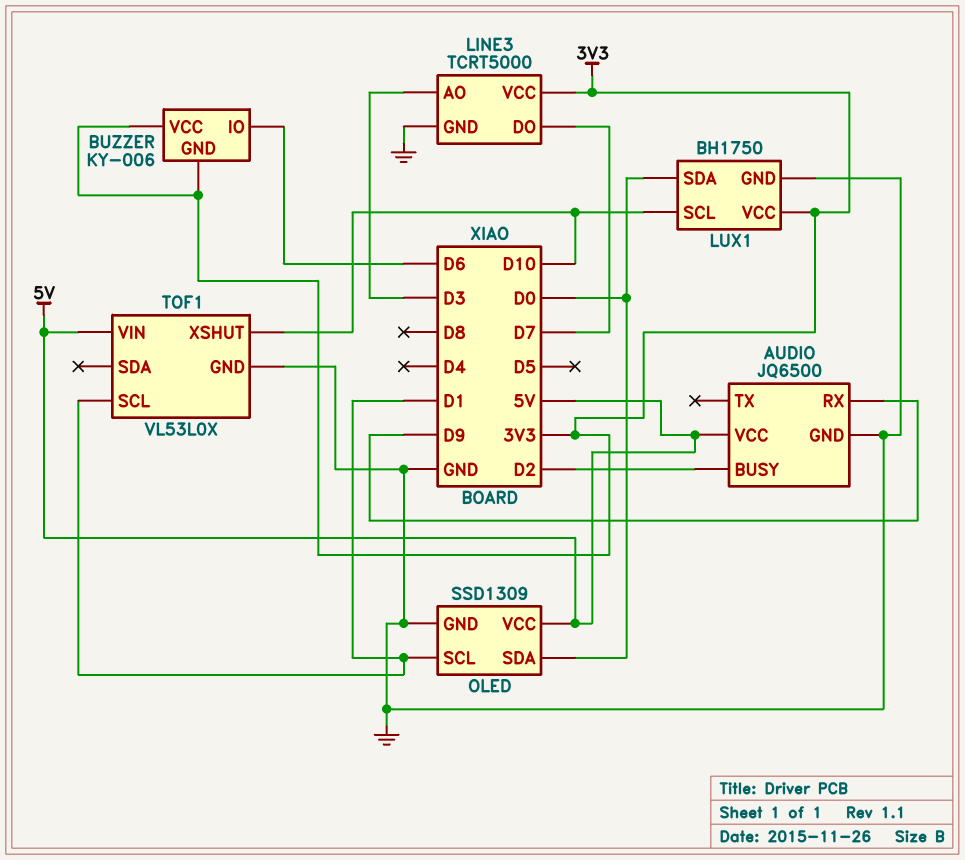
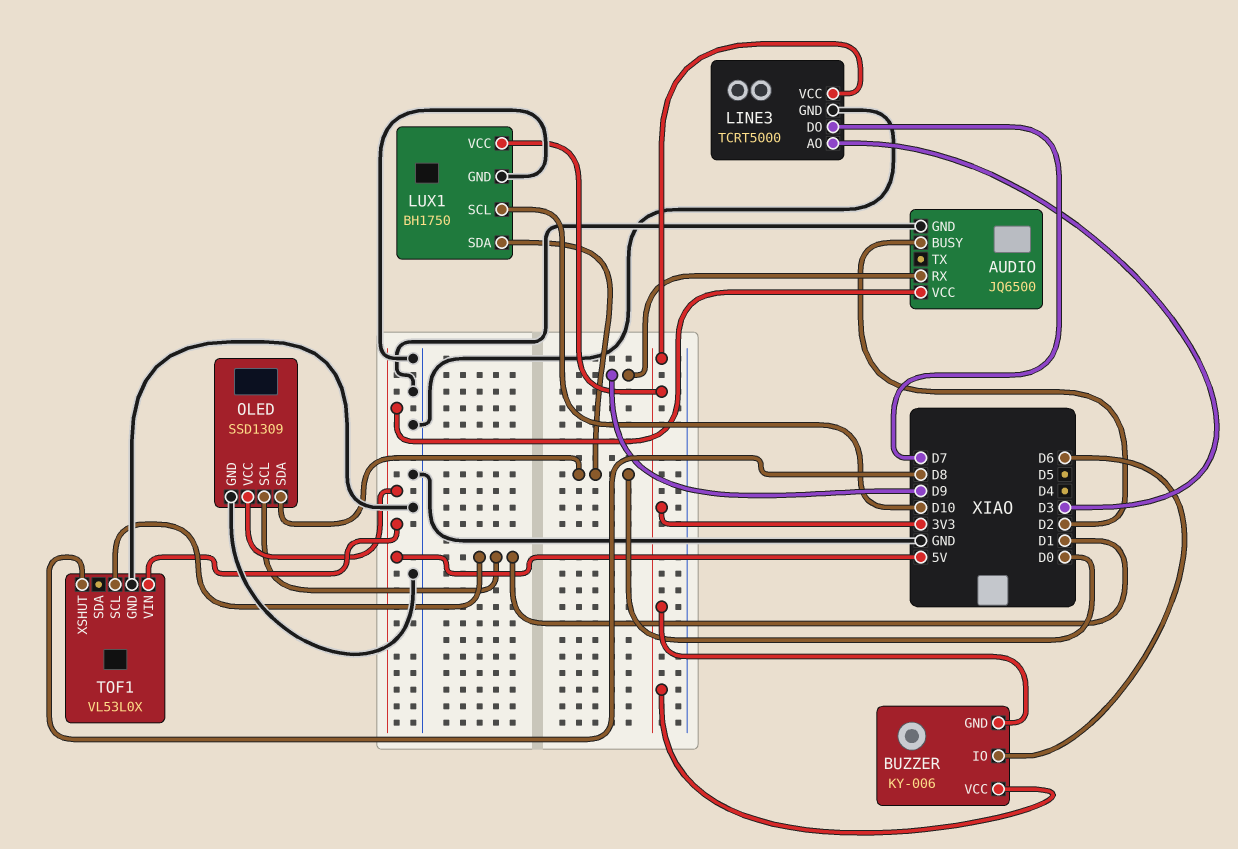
TOF1 pin XSHUT: D10 -> D8

